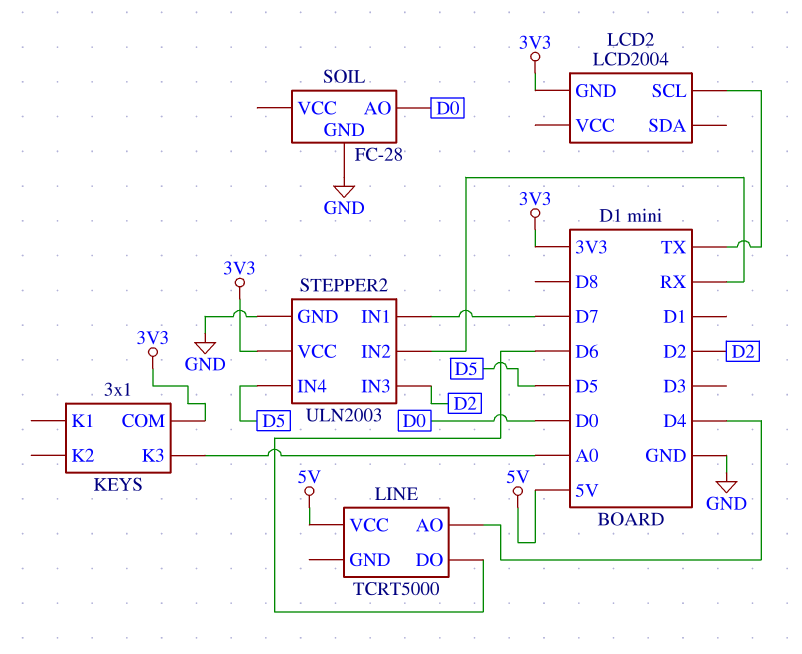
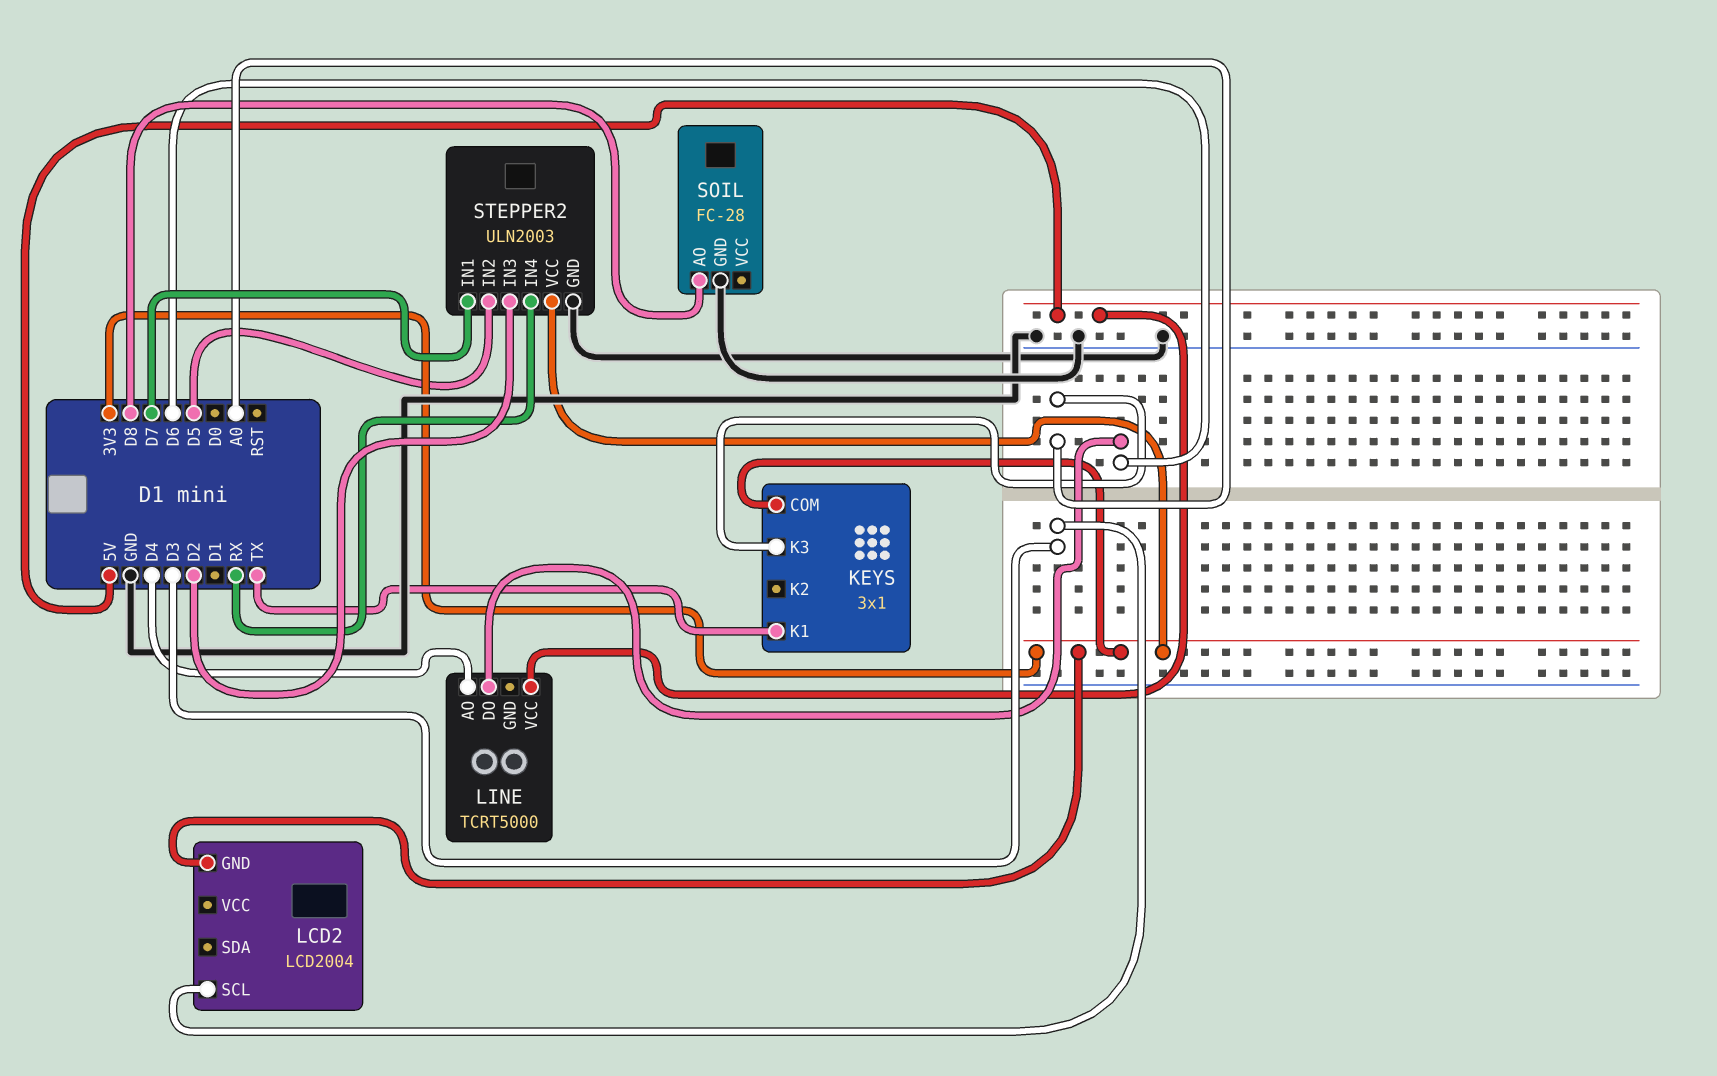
KEYS pin K1: none -> TX
LCD2 pin SCL: TX -> D3
SOIL pin AO: D0 -> D8
STEPPER2 pin IN2: RX -> D5
STEPPER2 pin IN4: D5 -> RX

